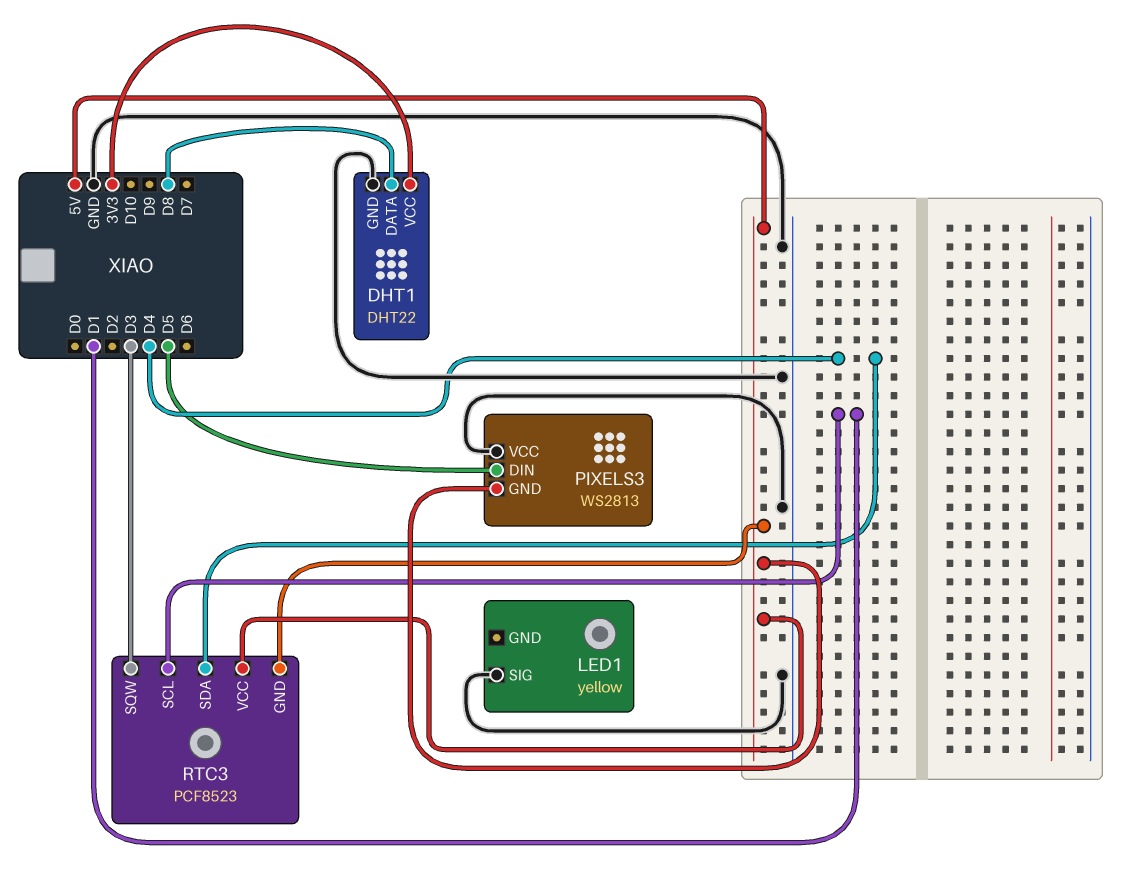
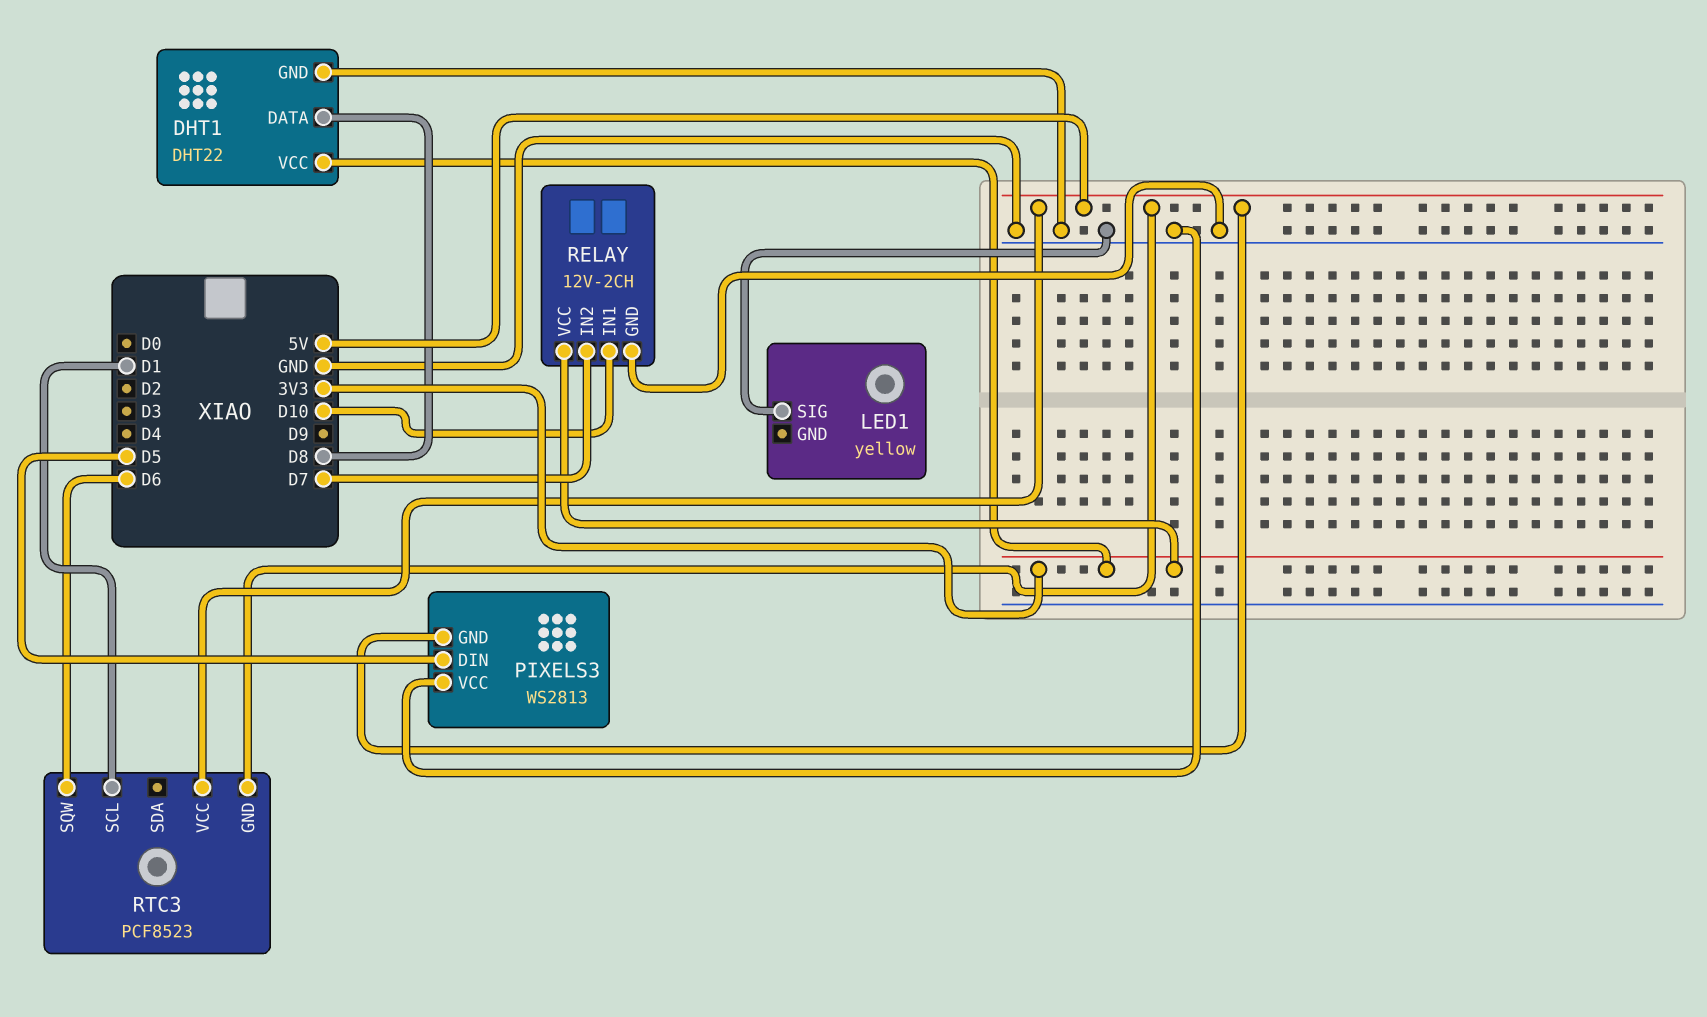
RELAY: none -> 12V-2CH
RELAY pin GND: none -> GND
RELAY pin IN1: none -> D10
RELAY pin IN2: none -> D7
RELAY pin VCC: none -> 3V3
RTC3 pin SDA: D4 -> none
RTC3 pin SQW: D3 -> D6

